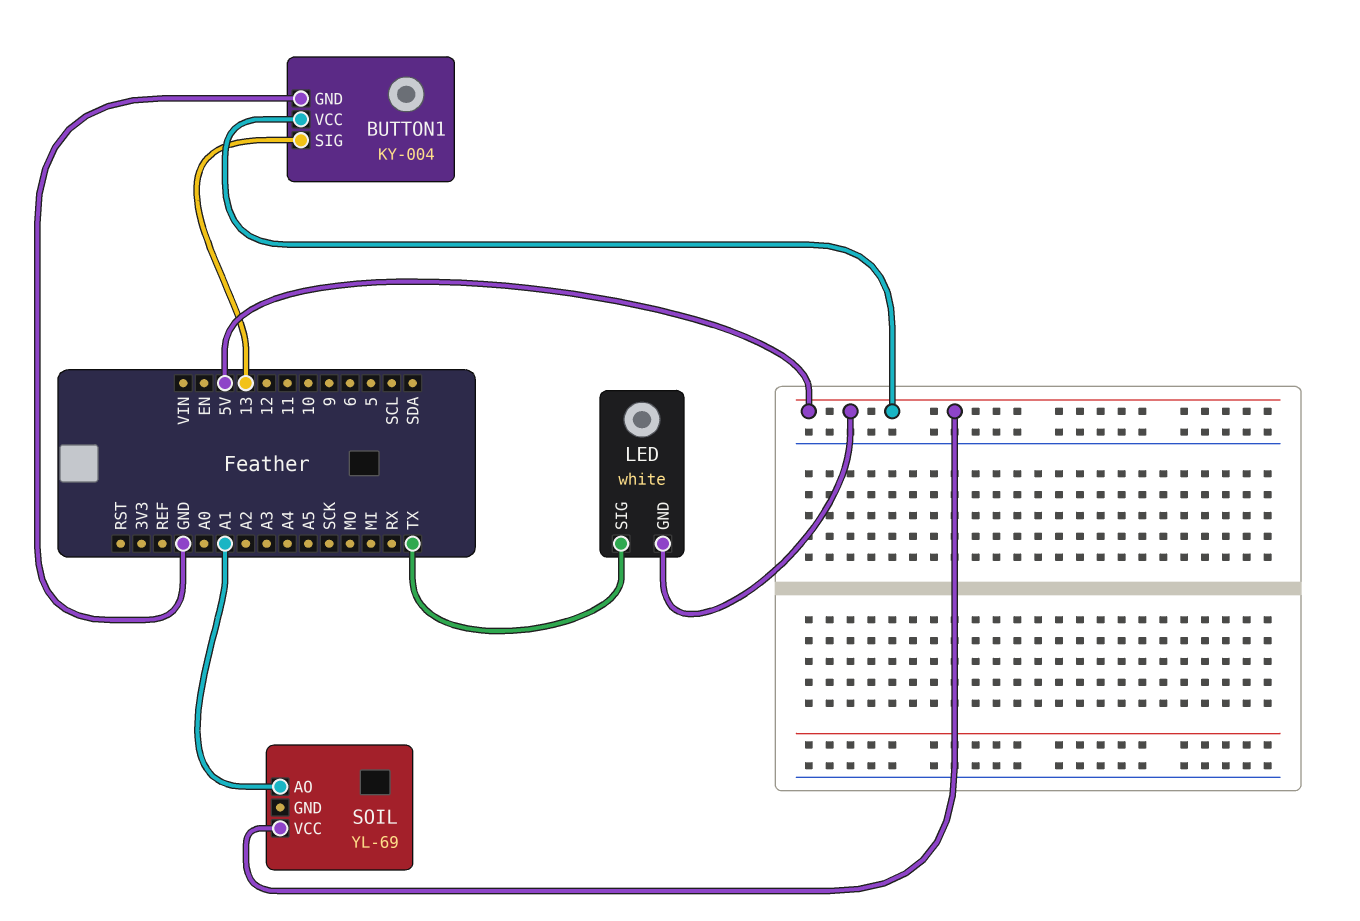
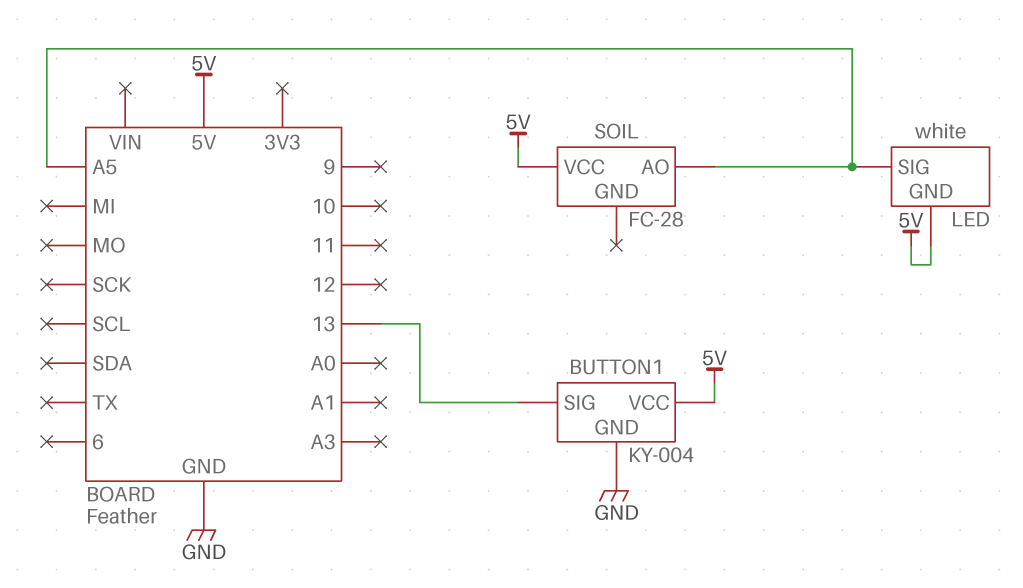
LED pin SIG: TX -> A5
SOIL: YL-69 -> FC-28
SOIL pin AO: A1 -> A5

